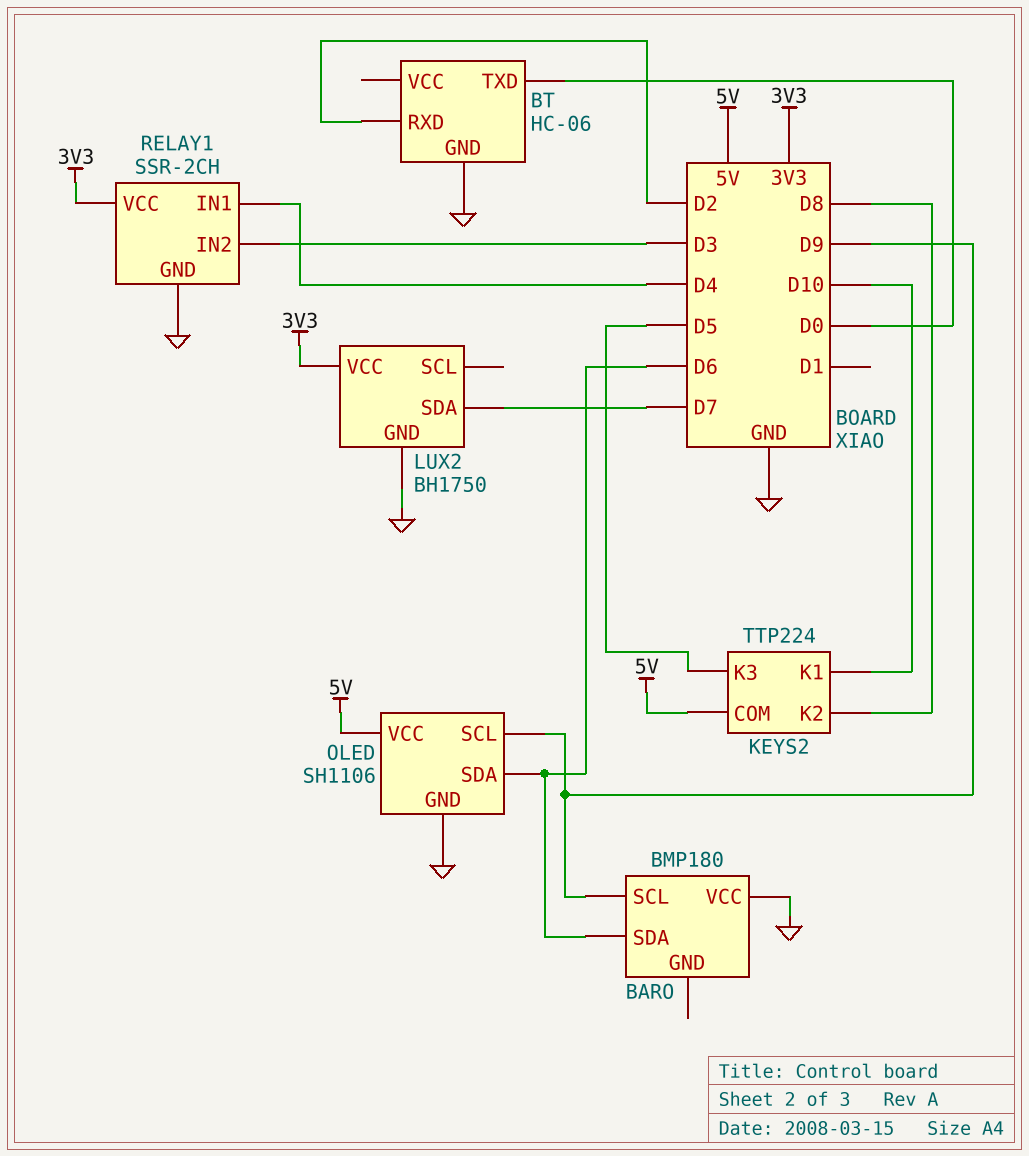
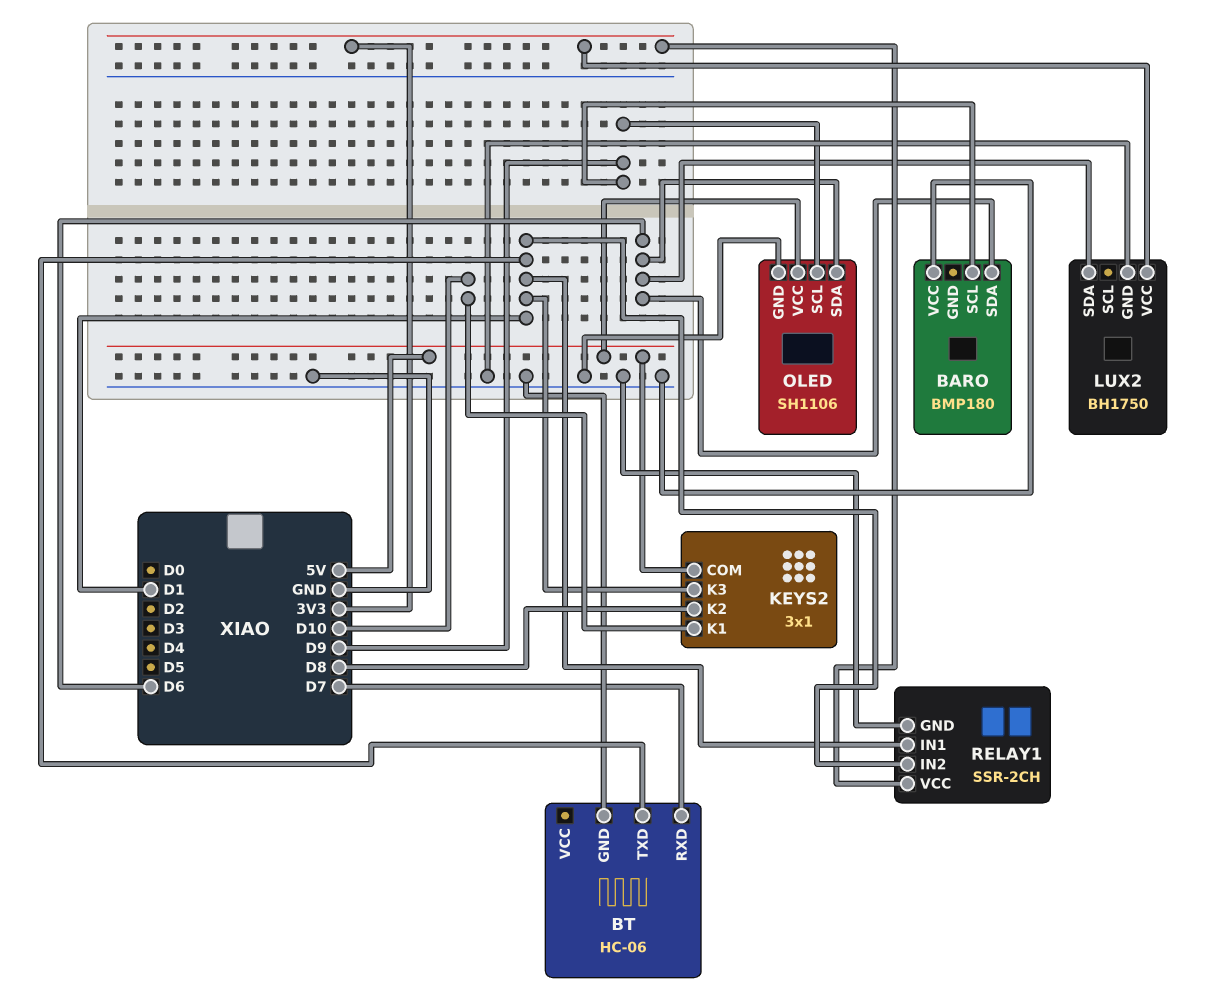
BT pin RXD: D2 -> D7
BT pin TXD: D0 -> D1
KEYS2: TTP224 -> 3x1
KEYS2 pin K3: D5 -> D1
LUX2 pin SDA: D7 -> D6
RELAY1 pin IN1: D4 -> D1
RELAY1 pin IN2: D3 -> D1

